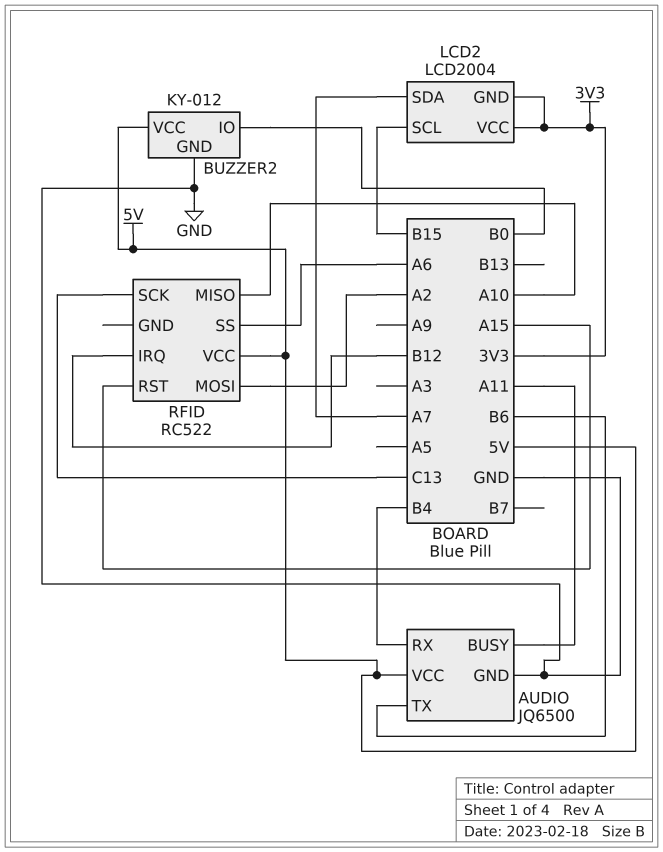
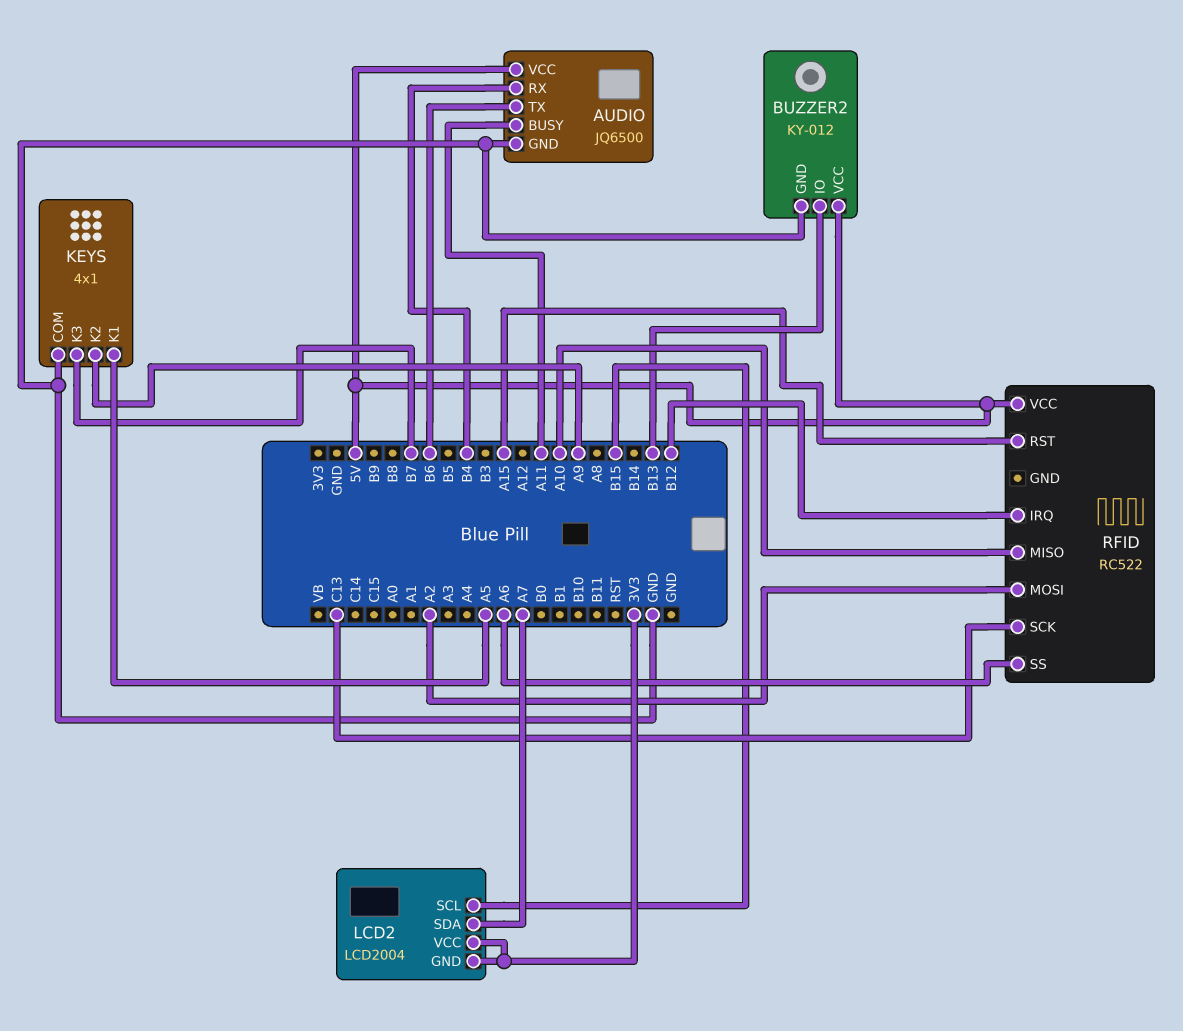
BUZZER2 pin IO: B0 -> B13
KEYS: none -> 4x1
KEYS pin COM: none -> GND
KEYS pin K1: none -> A5
KEYS pin K2: none -> A9
KEYS pin K3: none -> B7

